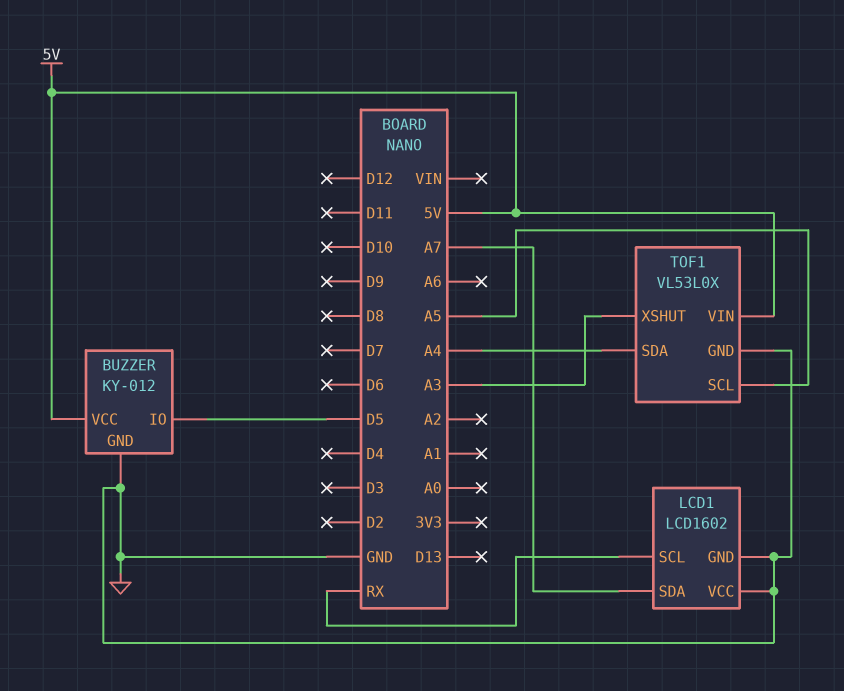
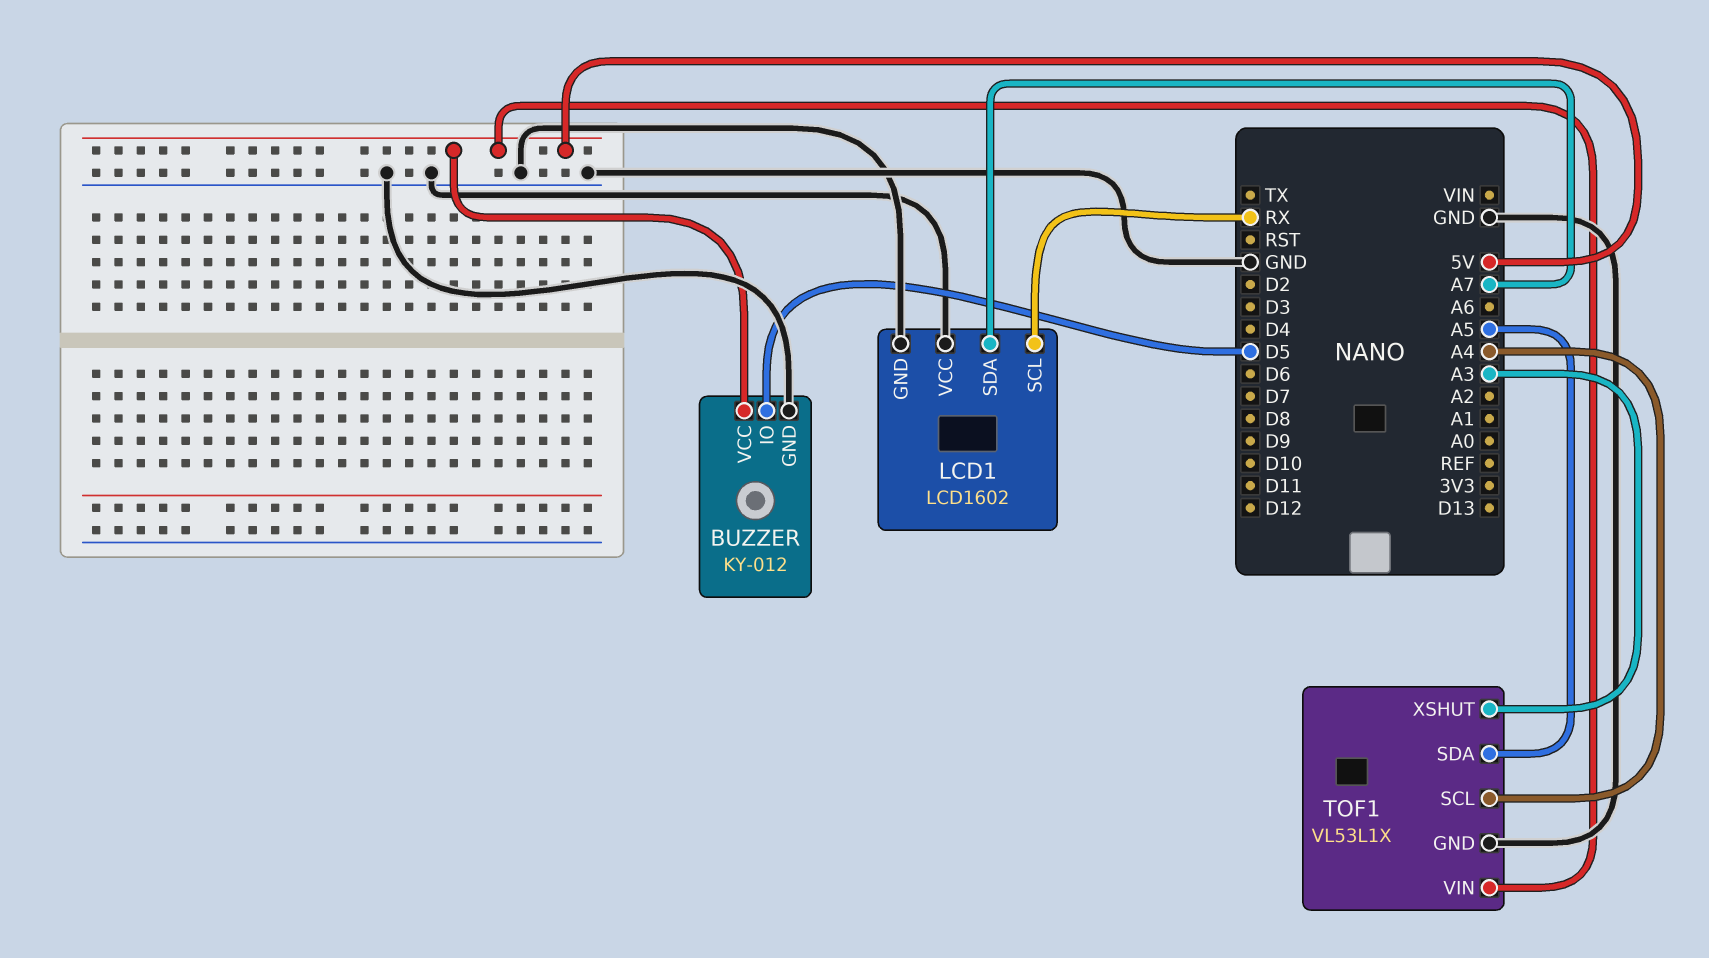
TOF1: VL53L0X -> VL53L1X
TOF1 pin SCL: A5 -> A4
TOF1 pin SDA: A4 -> A5

